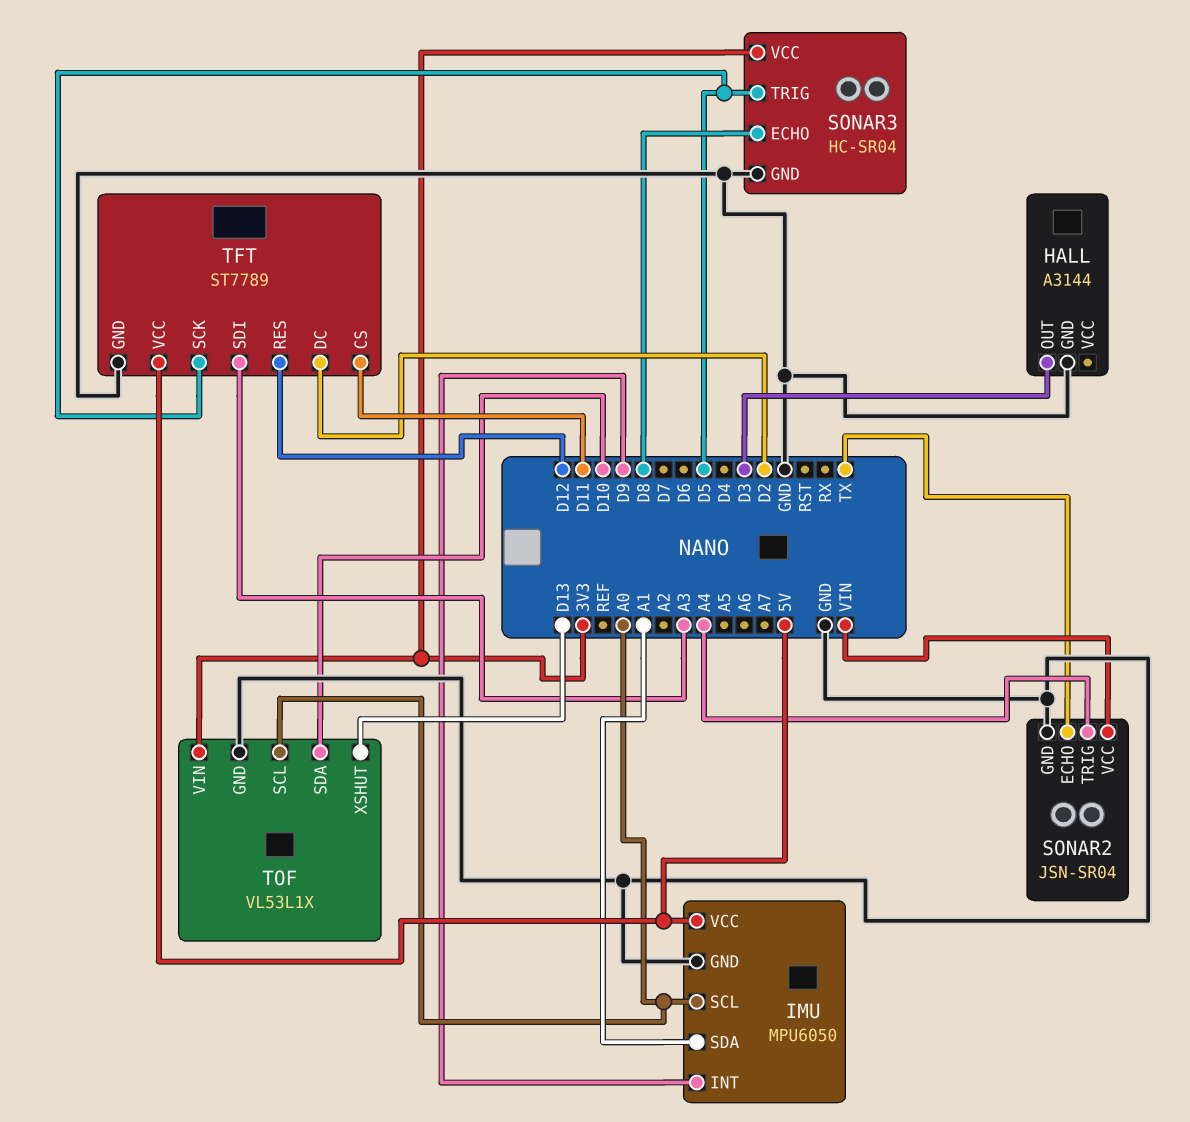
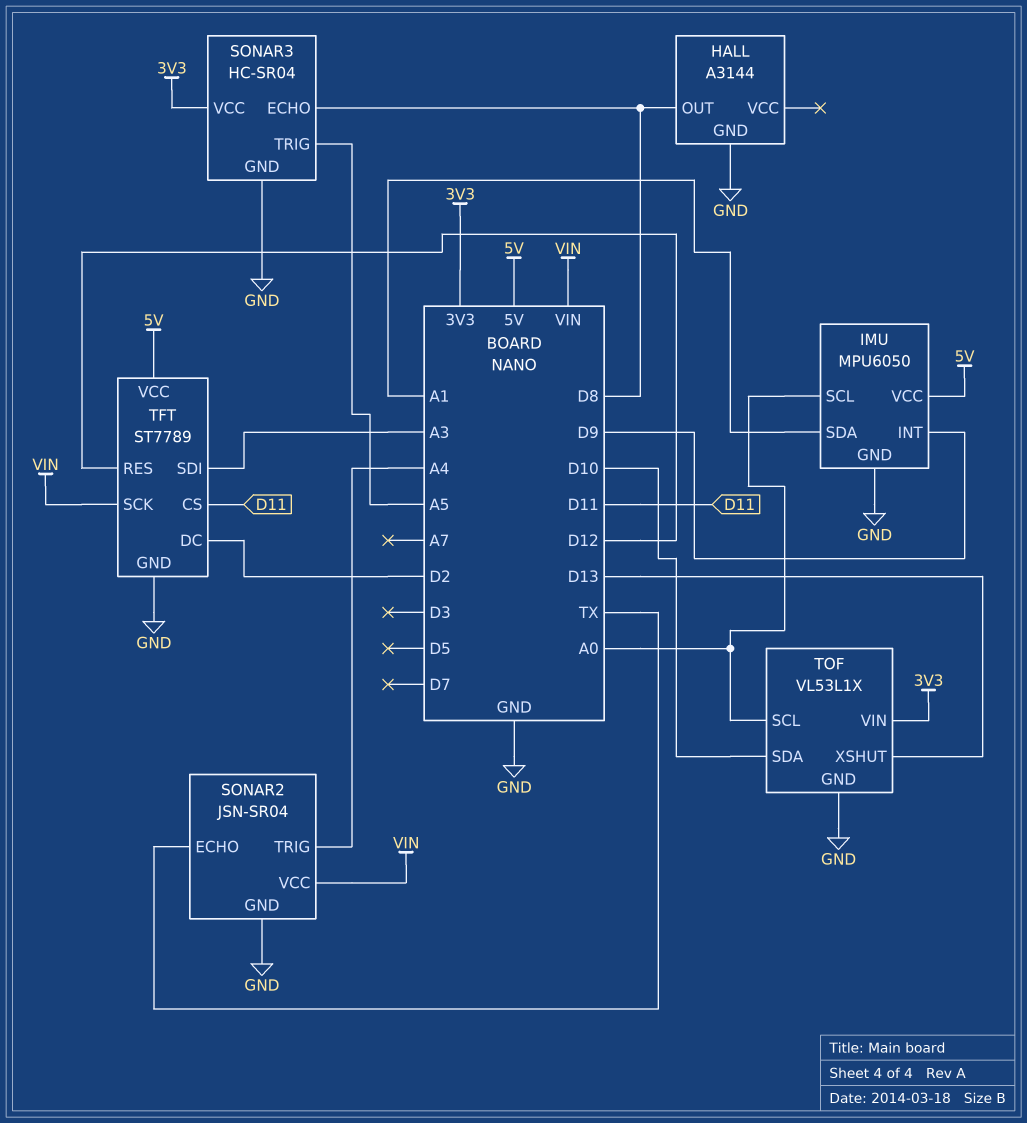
HALL pin OUT: D3 -> D8
SONAR3 pin TRIG: D5 -> A5
TFT pin SCK: D5 -> VIN

